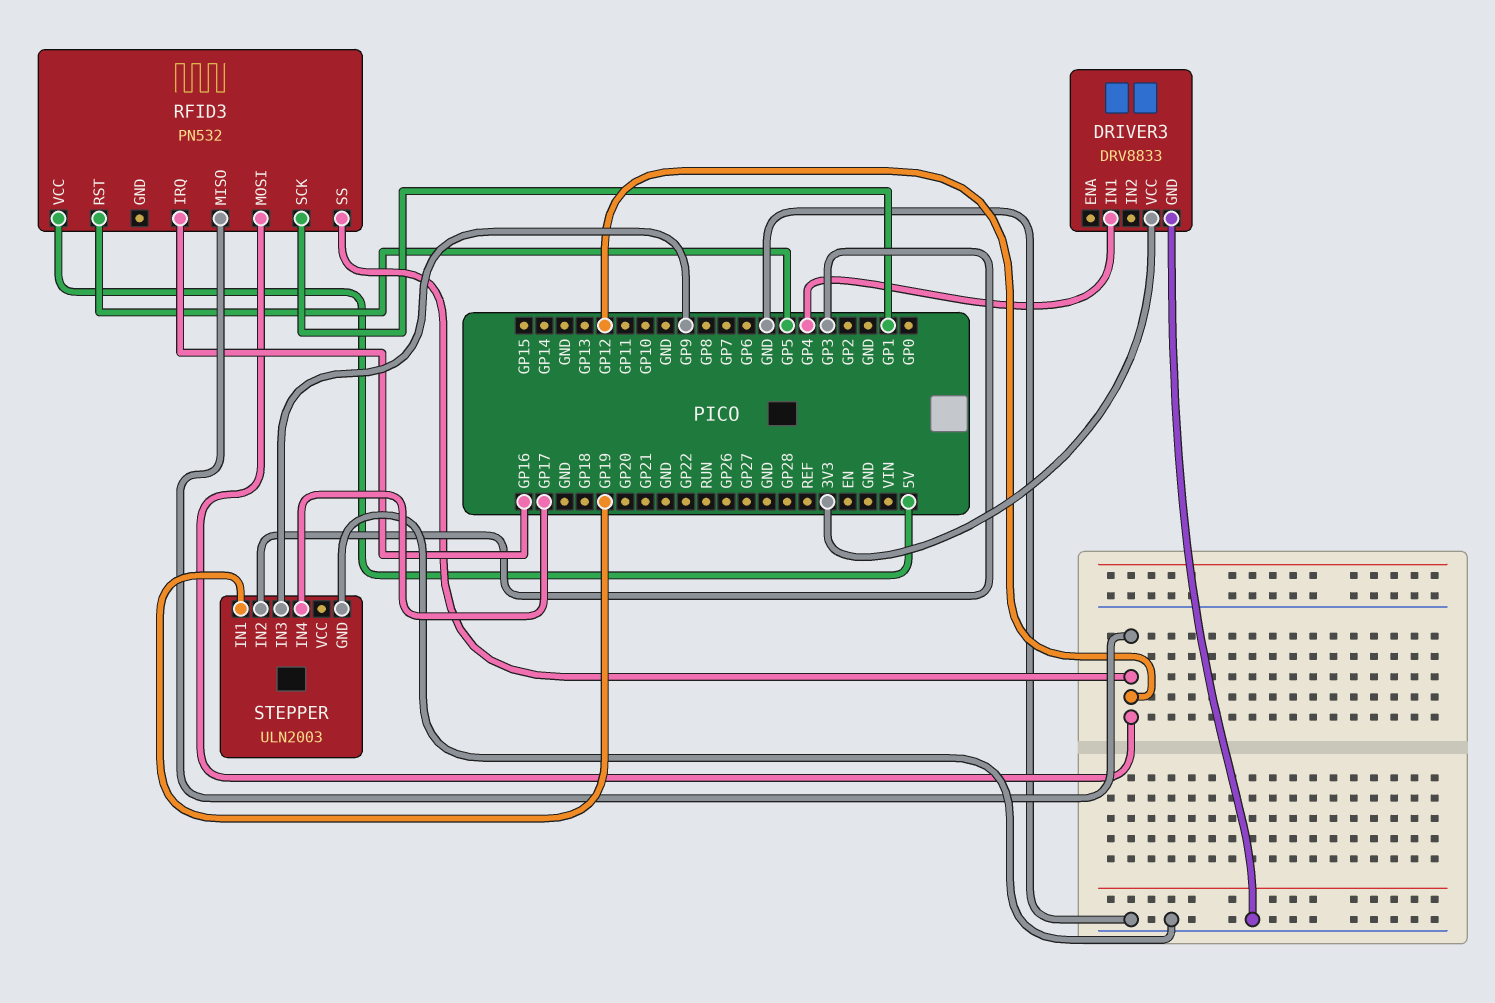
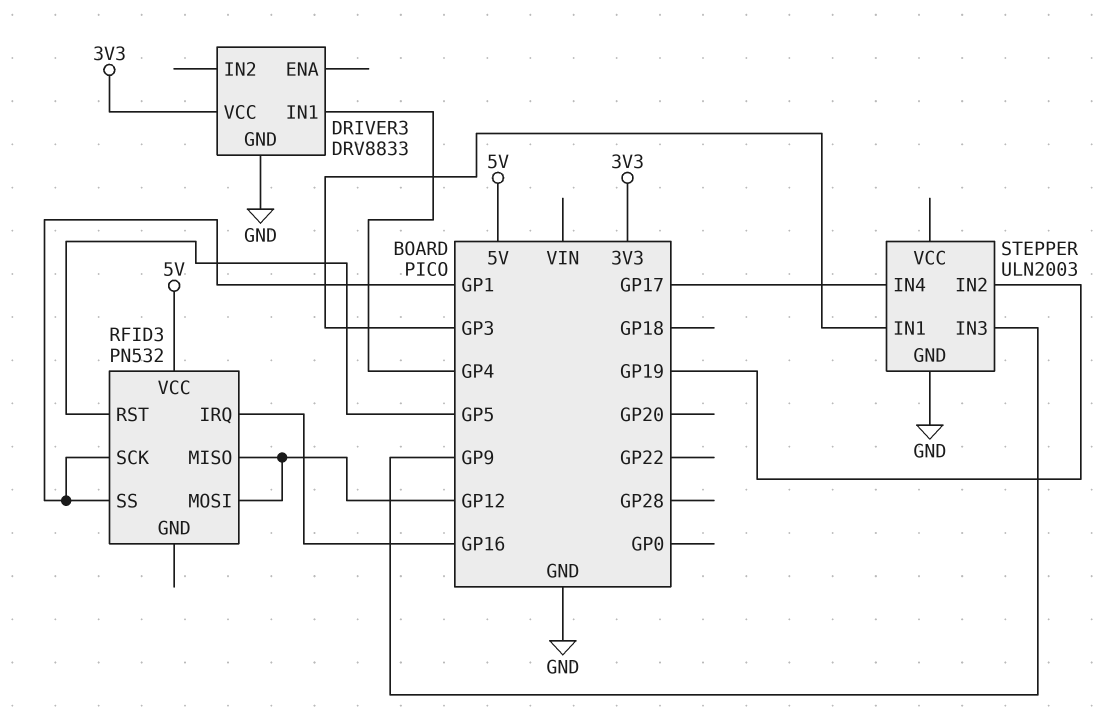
RFID3 pin SS: GP12 -> GP1
STEPPER pin IN1: GP19 -> GP3
STEPPER pin IN2: GP3 -> GP19

